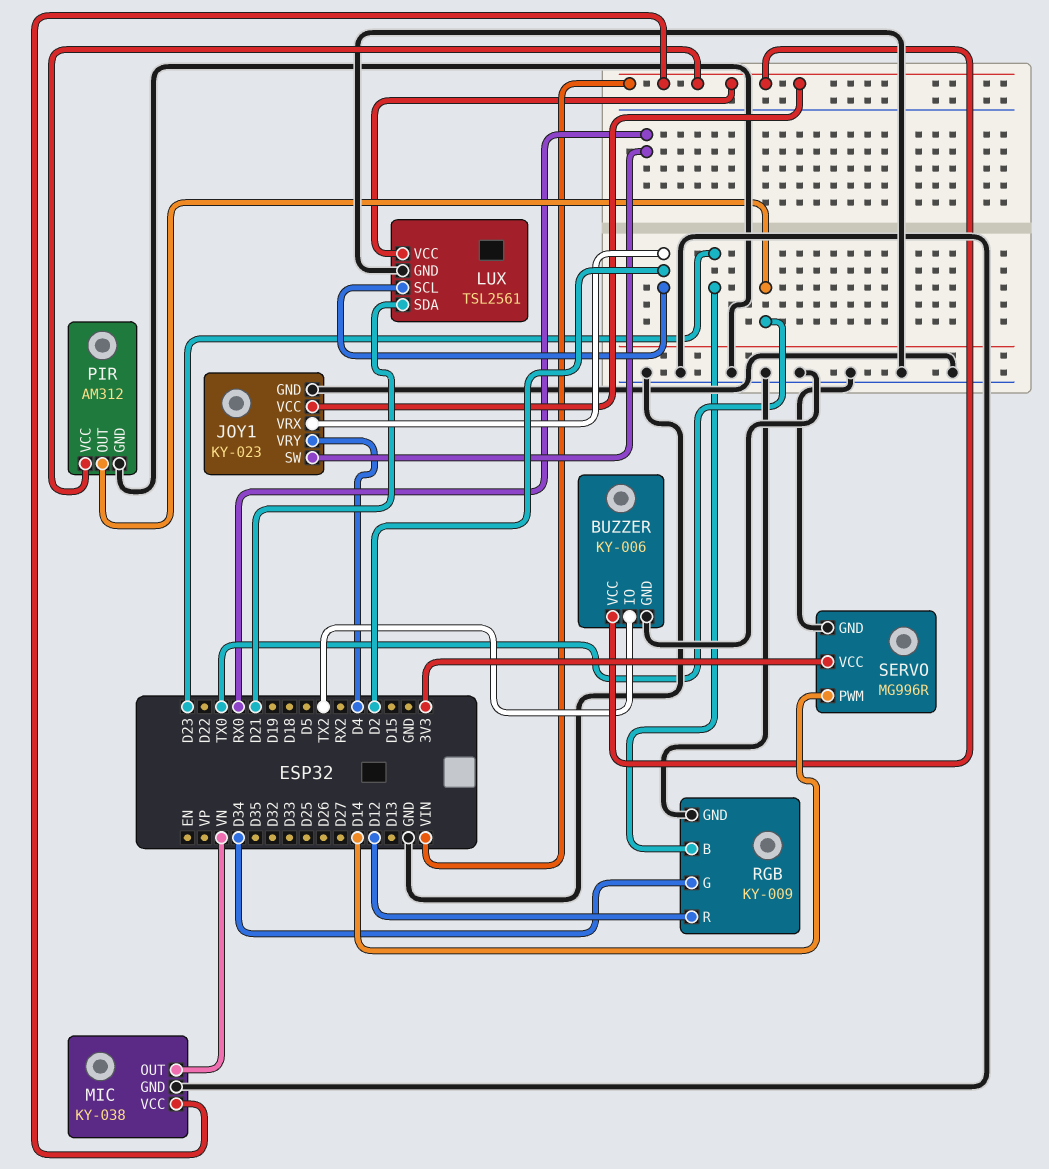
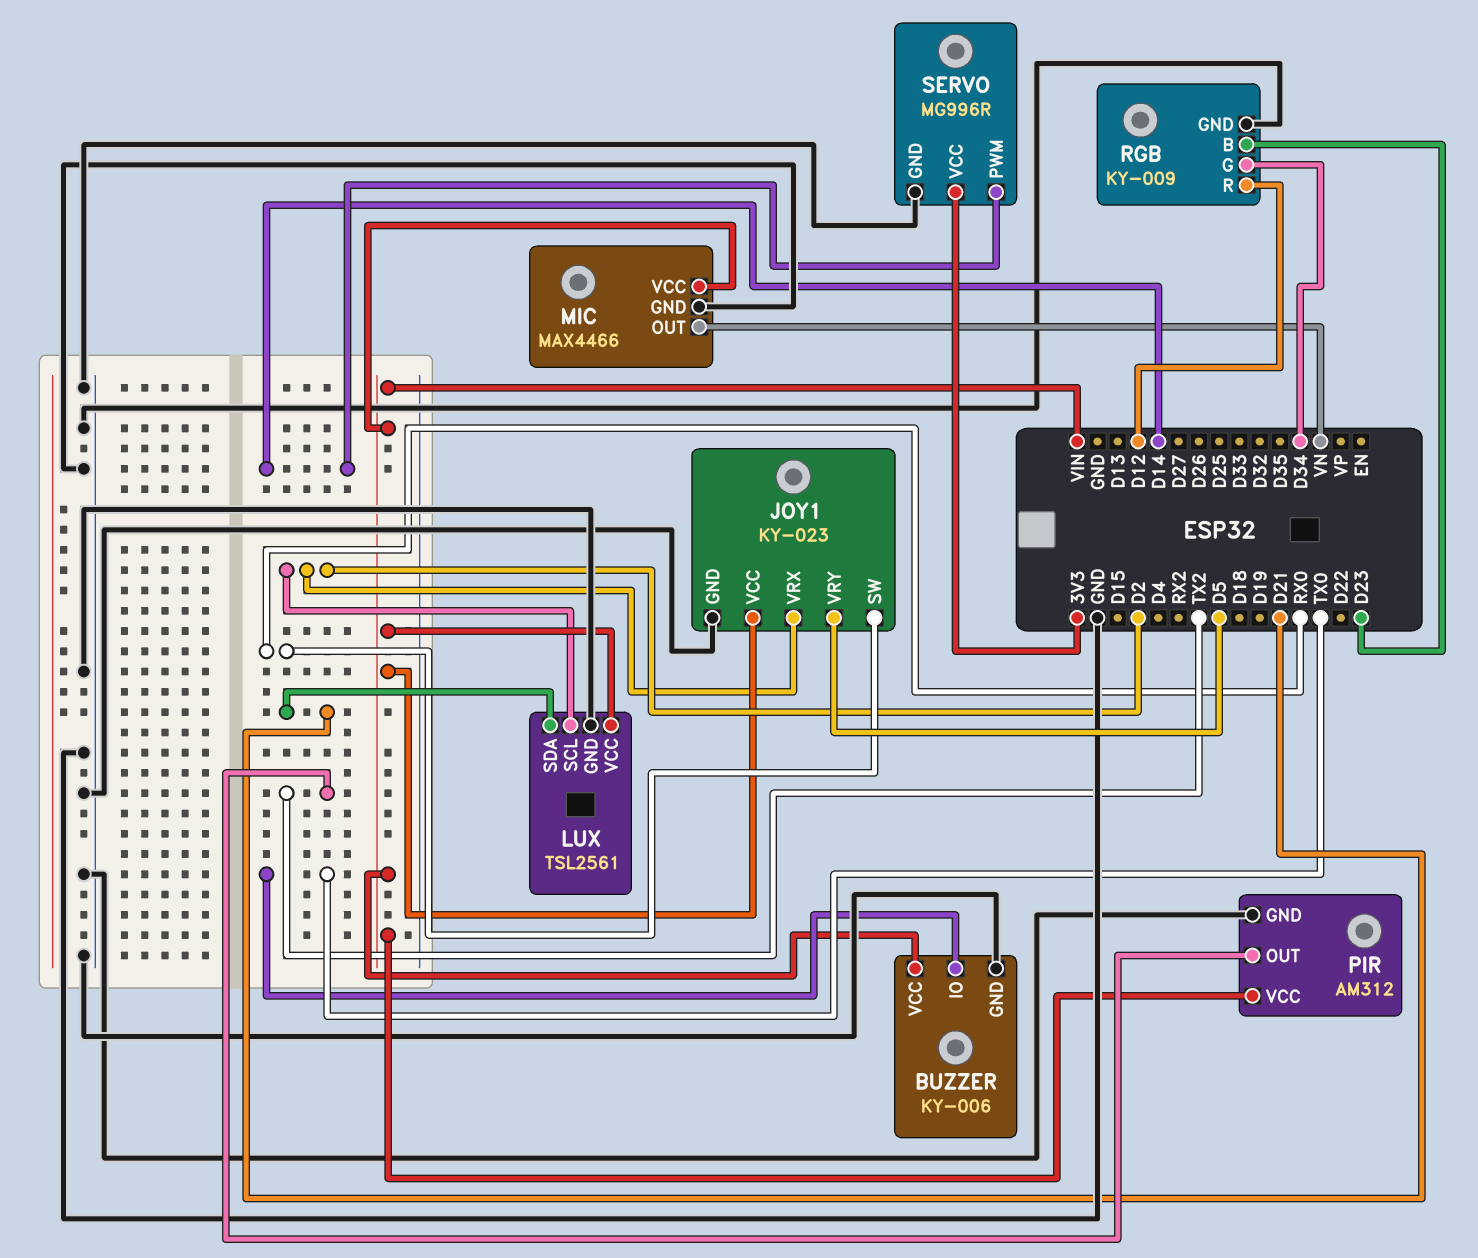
BUZZER pin IO: TX2 -> TX0
JOY1 pin VRY: D4 -> D5
MIC: KY-038 -> MAX4466
PIR pin OUT: TX0 -> TX2

